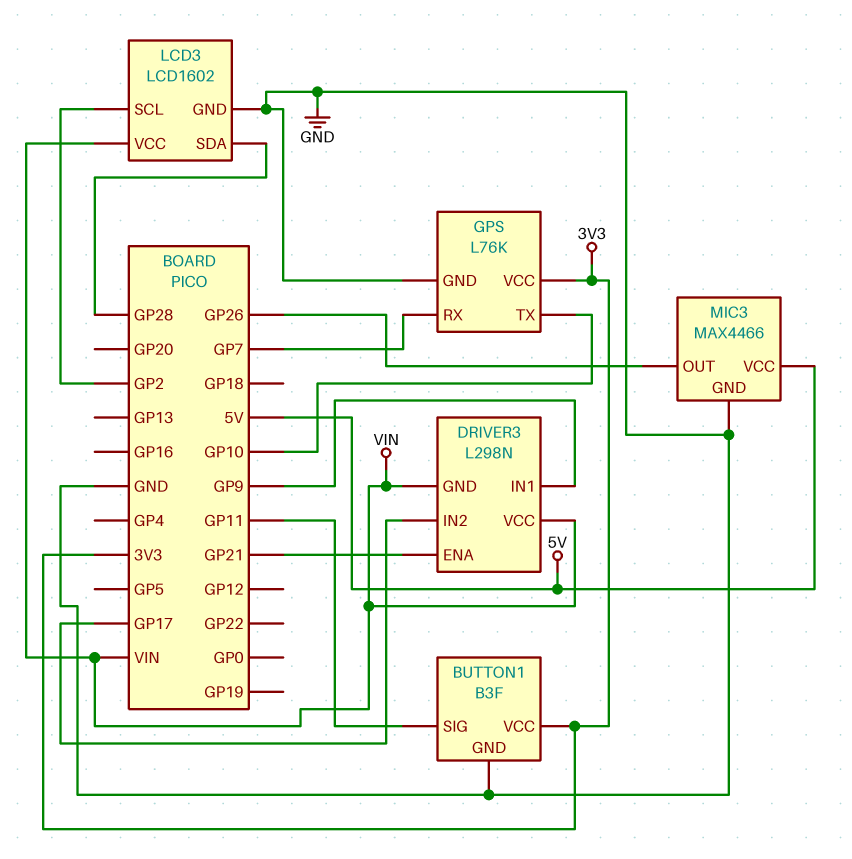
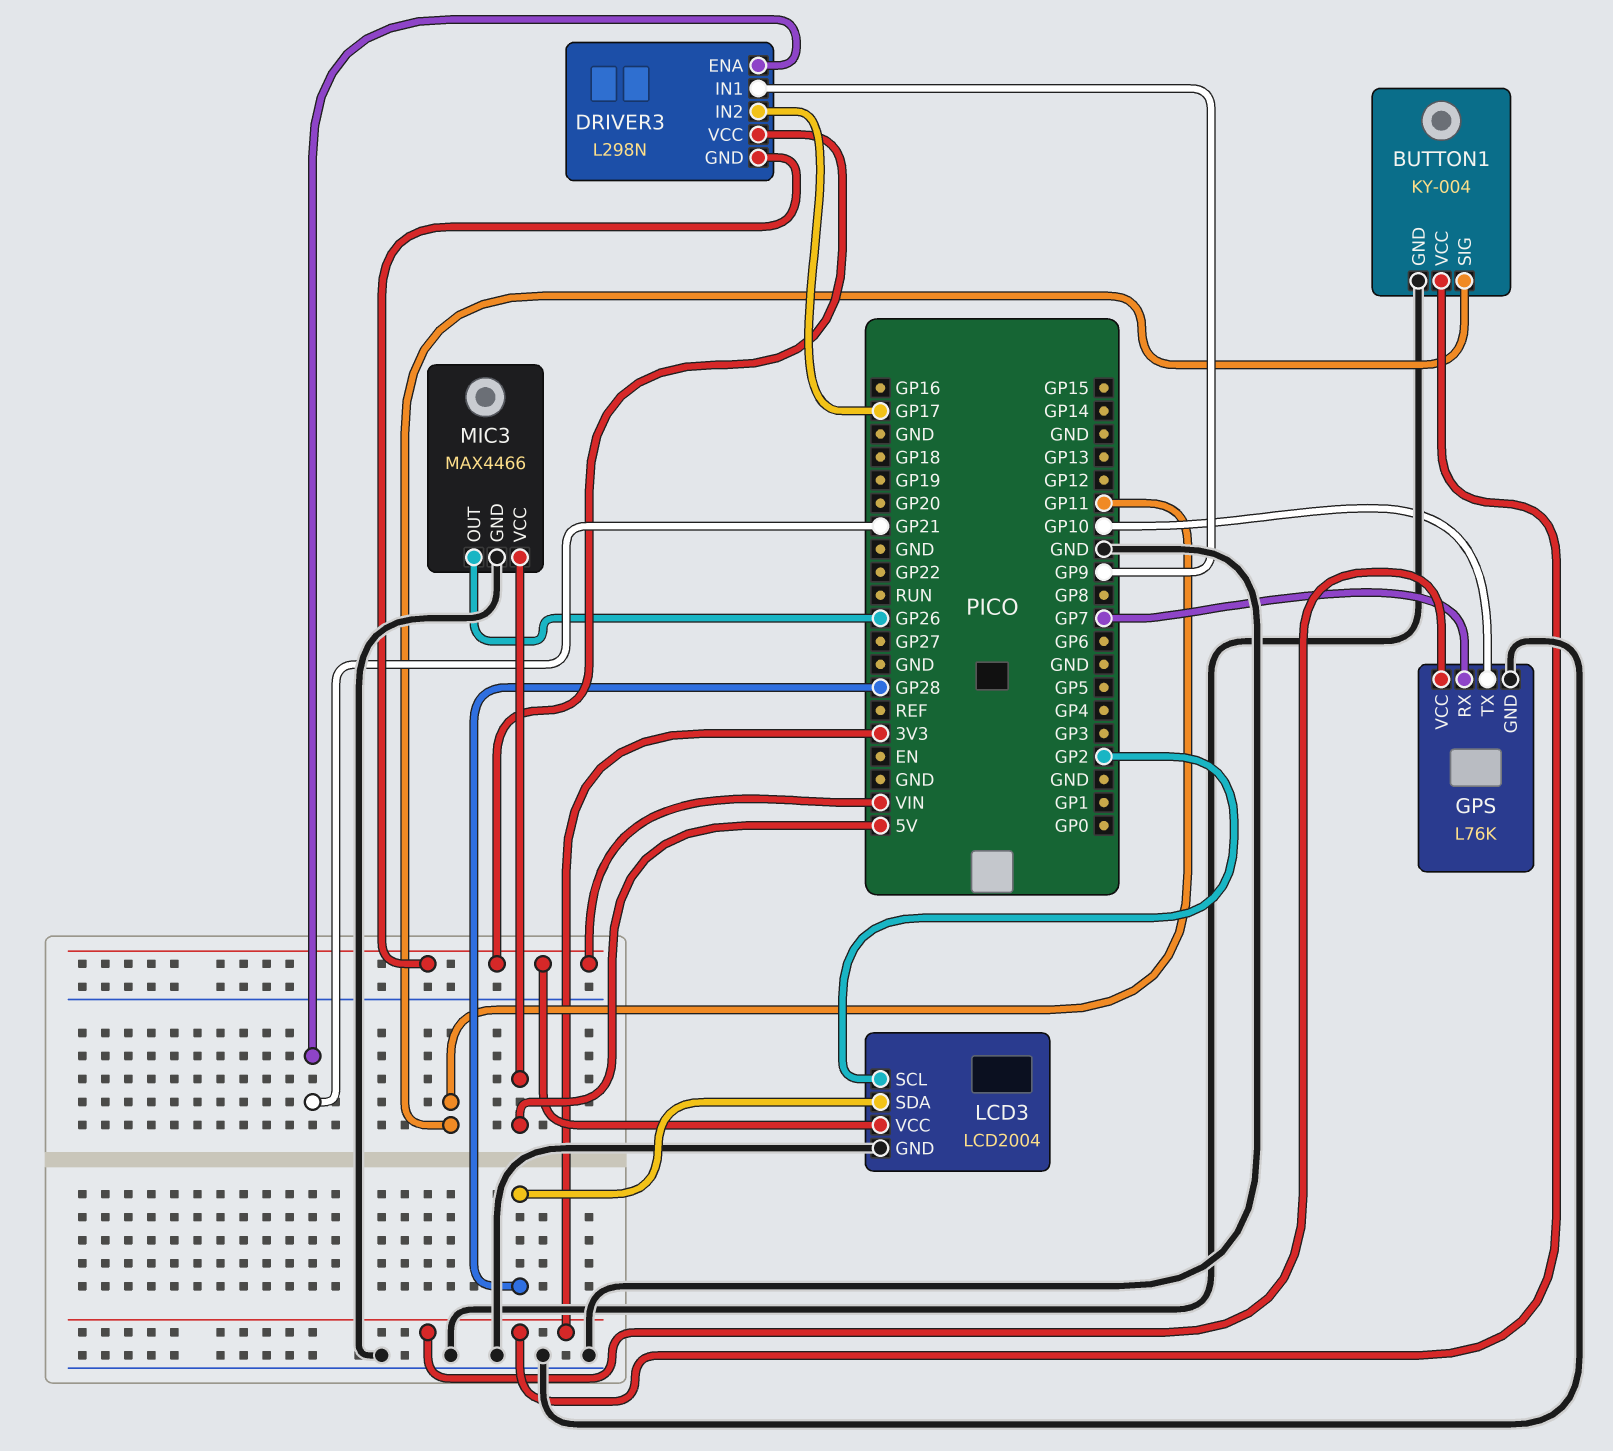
BUTTON1: B3F -> KY-004
LCD3: LCD1602 -> LCD2004

